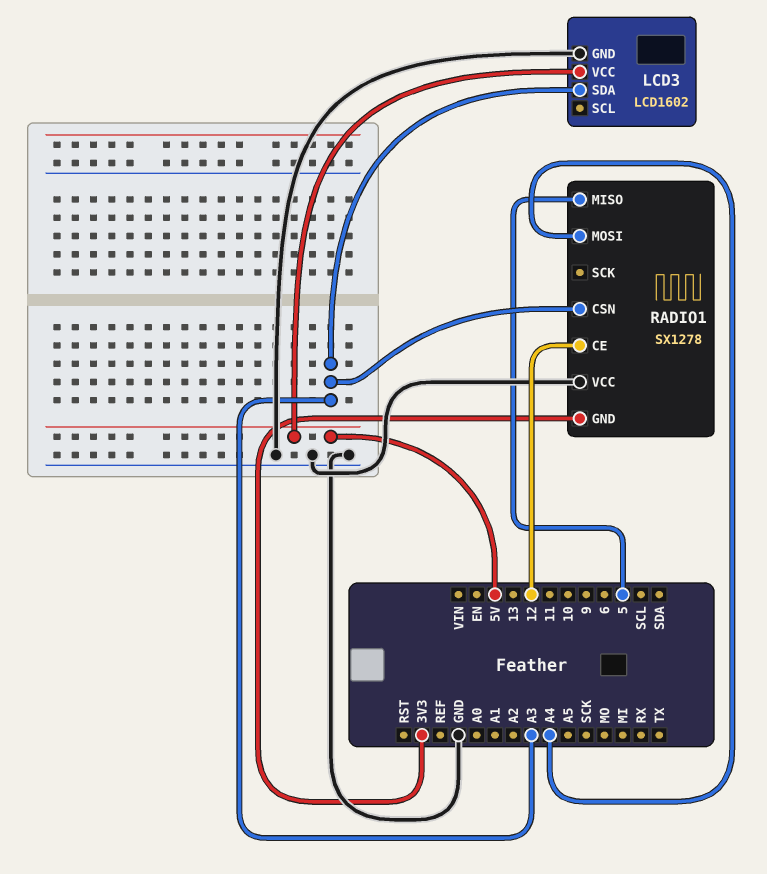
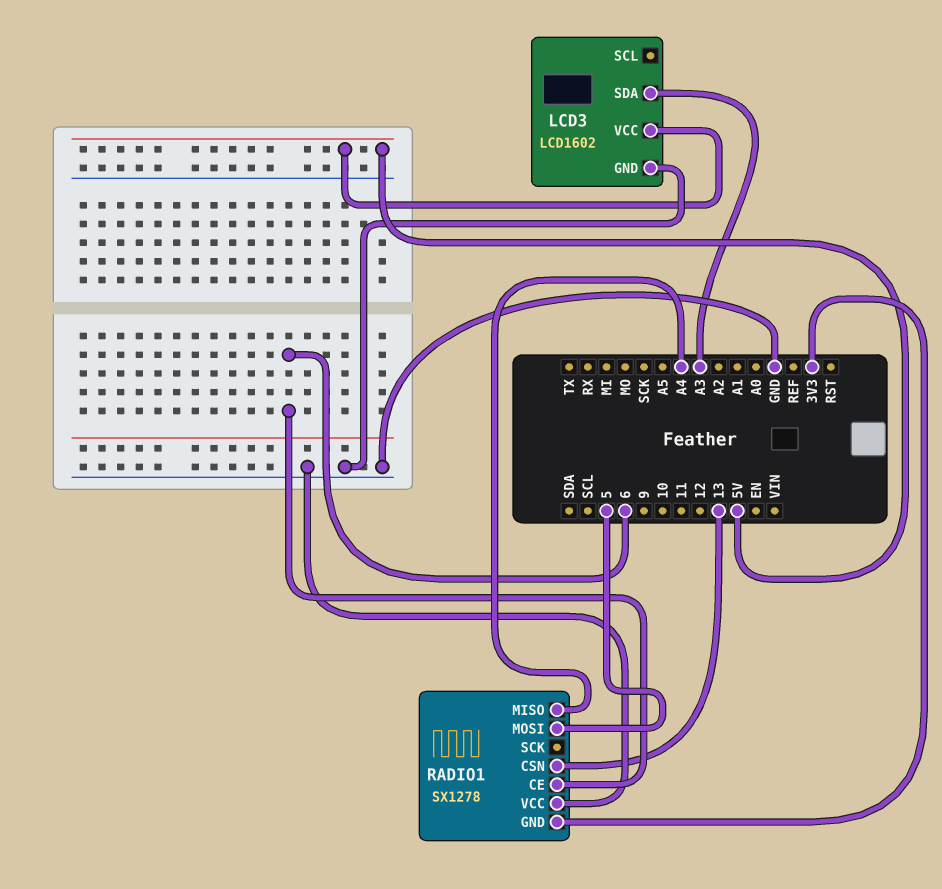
RADIO1 pin CE: 12 -> 6
RADIO1 pin CSN: A3 -> 13
RADIO1 pin MISO: 5 -> A4
RADIO1 pin MOSI: A4 -> 5

